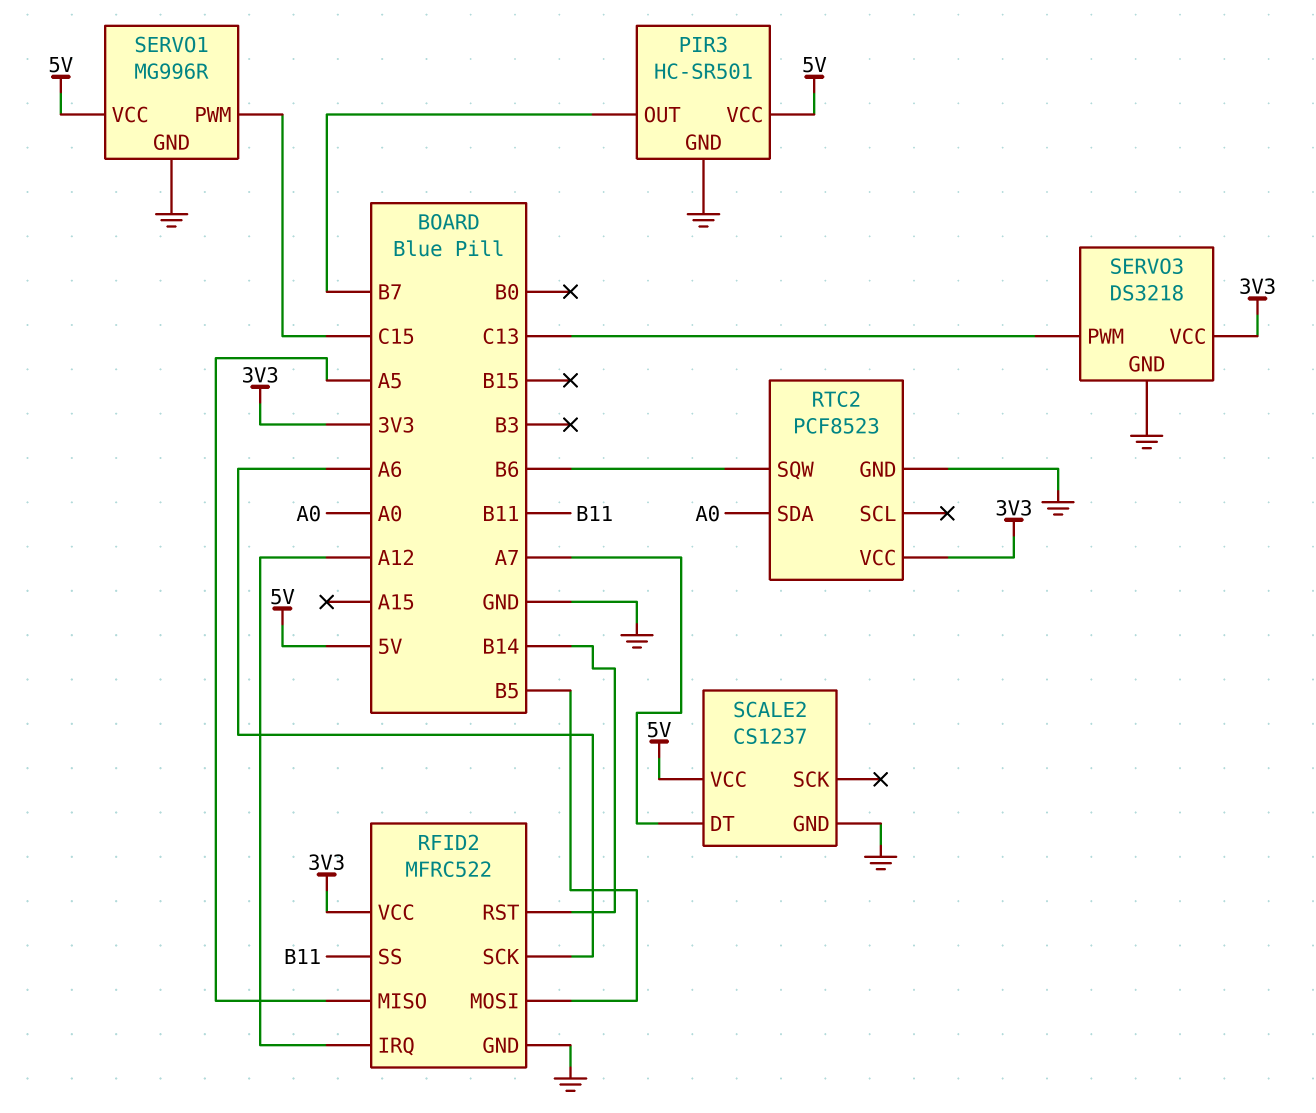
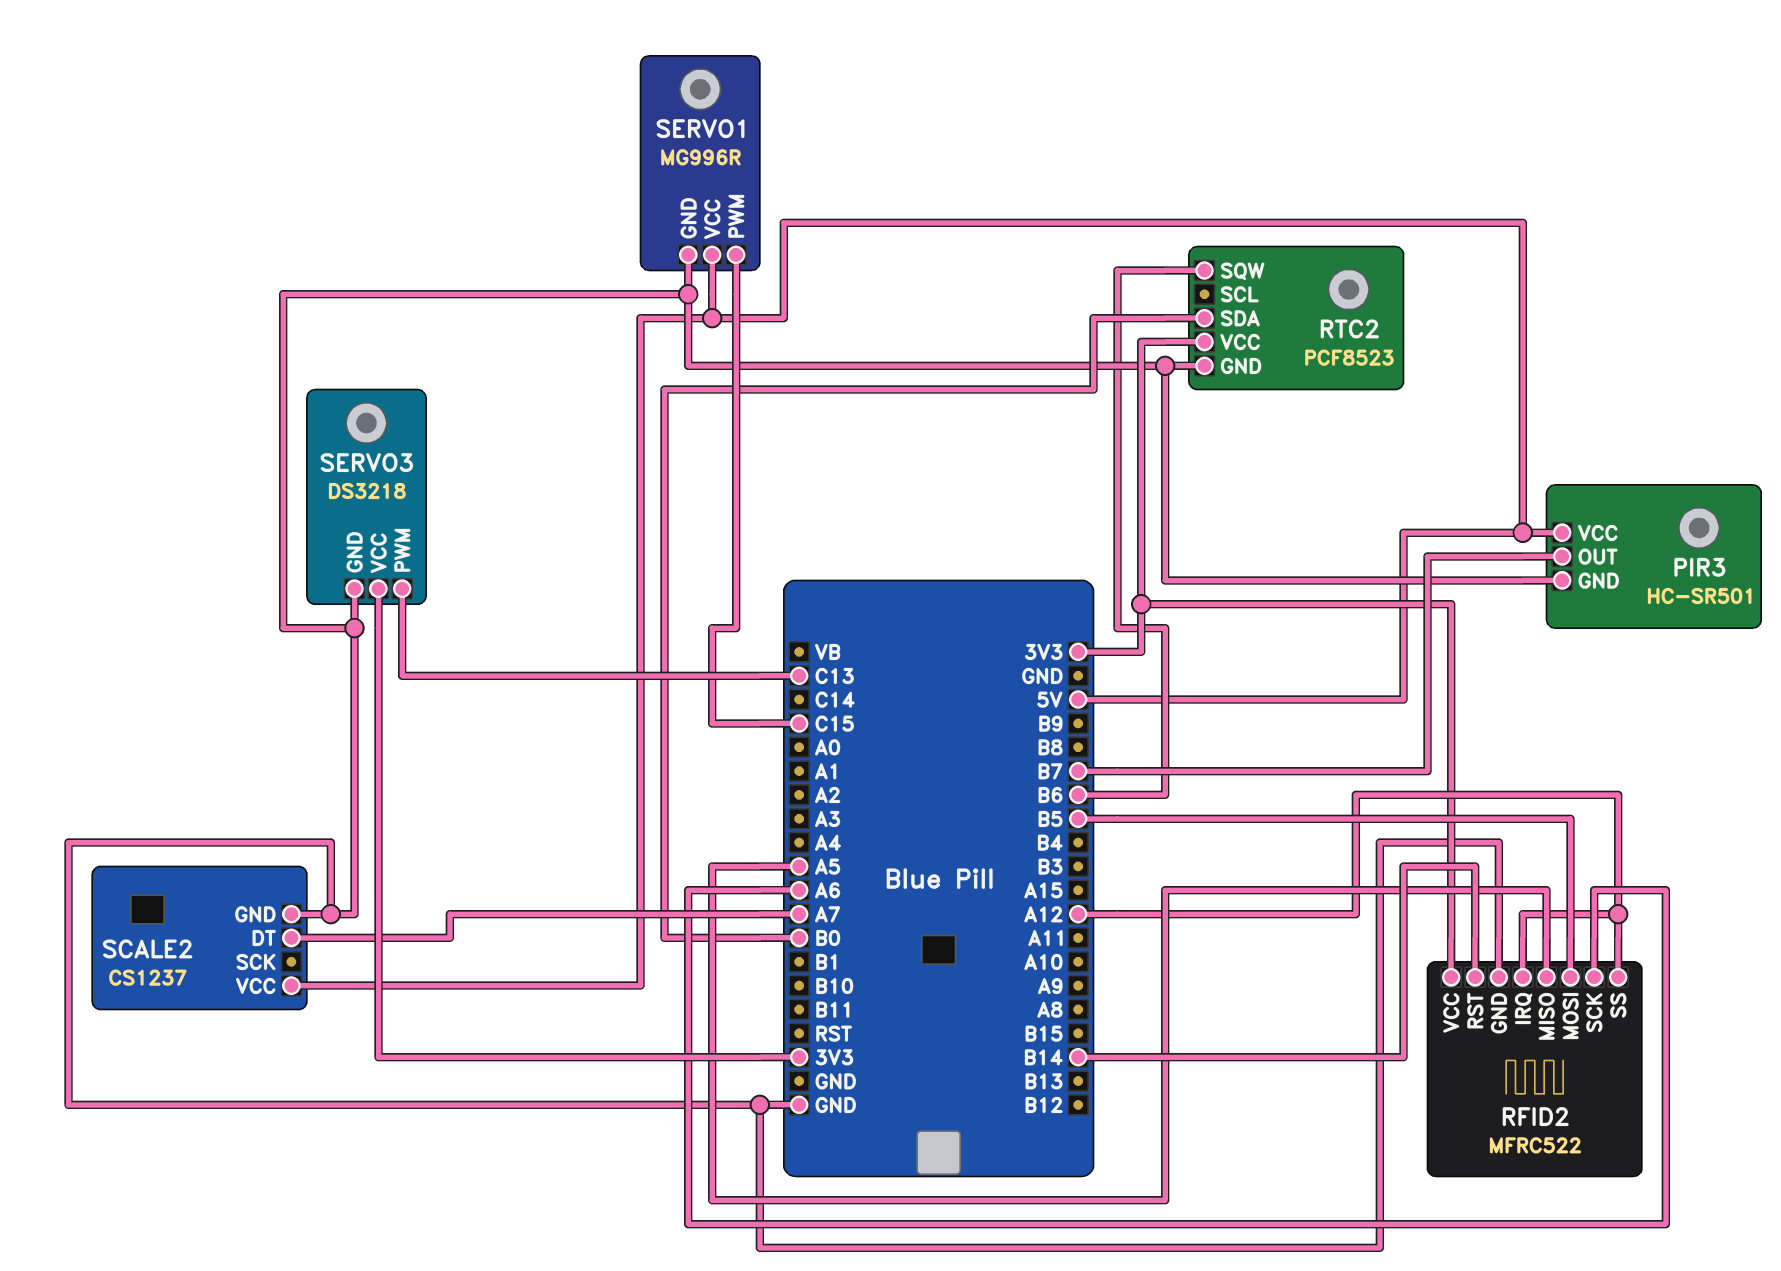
RFID2 pin SS: B11 -> A12
RTC2 pin SDA: A0 -> B0

